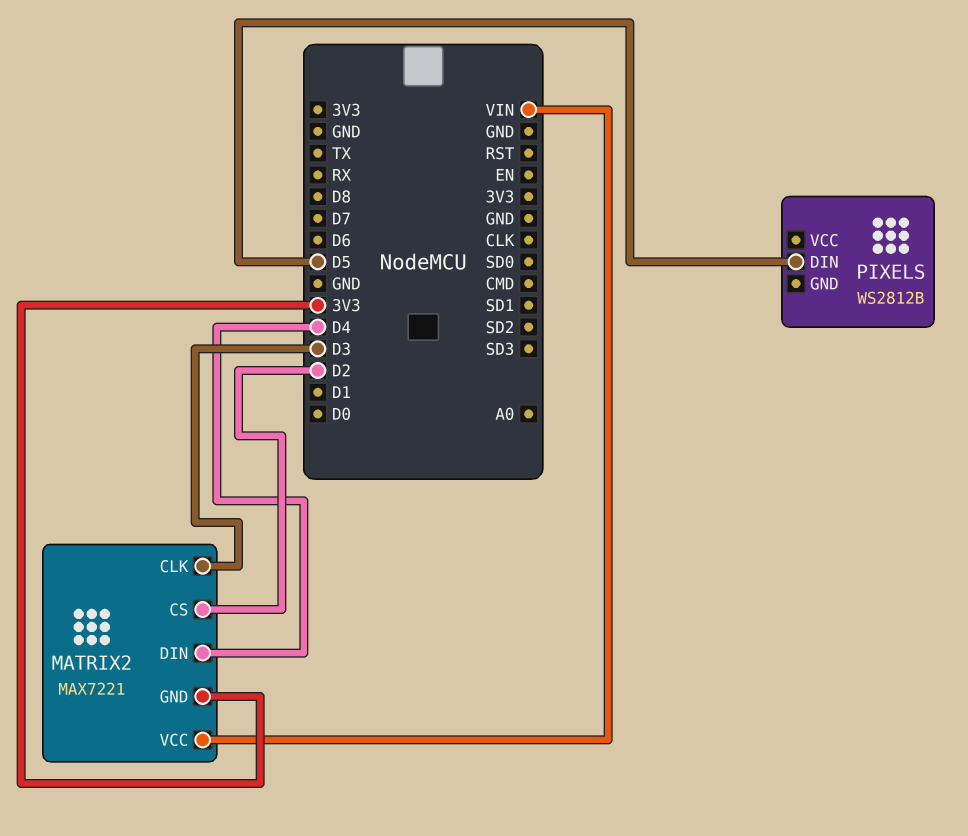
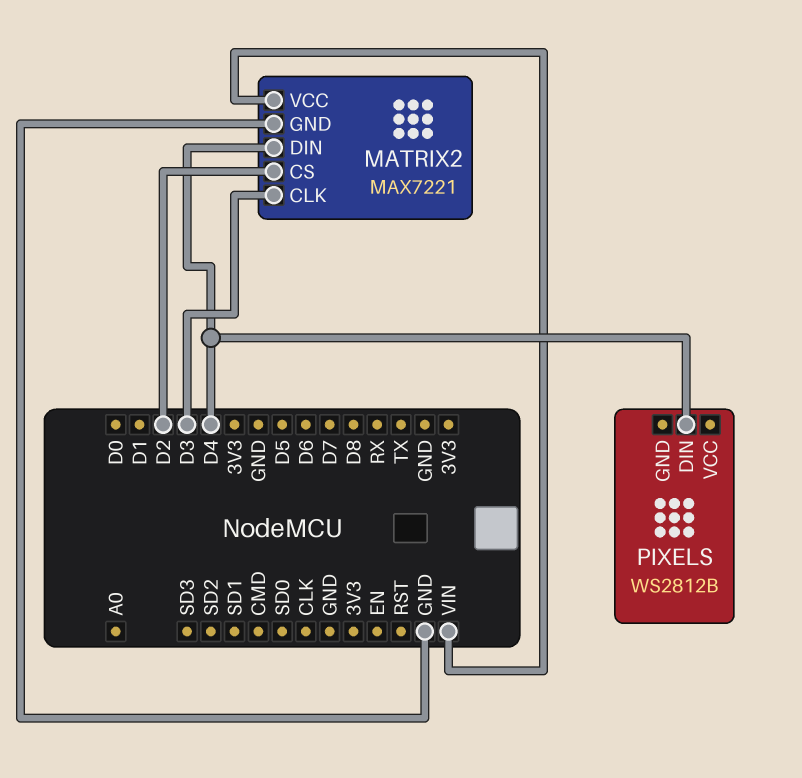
MATRIX2 pin GND: 3V3 -> GND
PIXELS pin DIN: D5 -> D4

